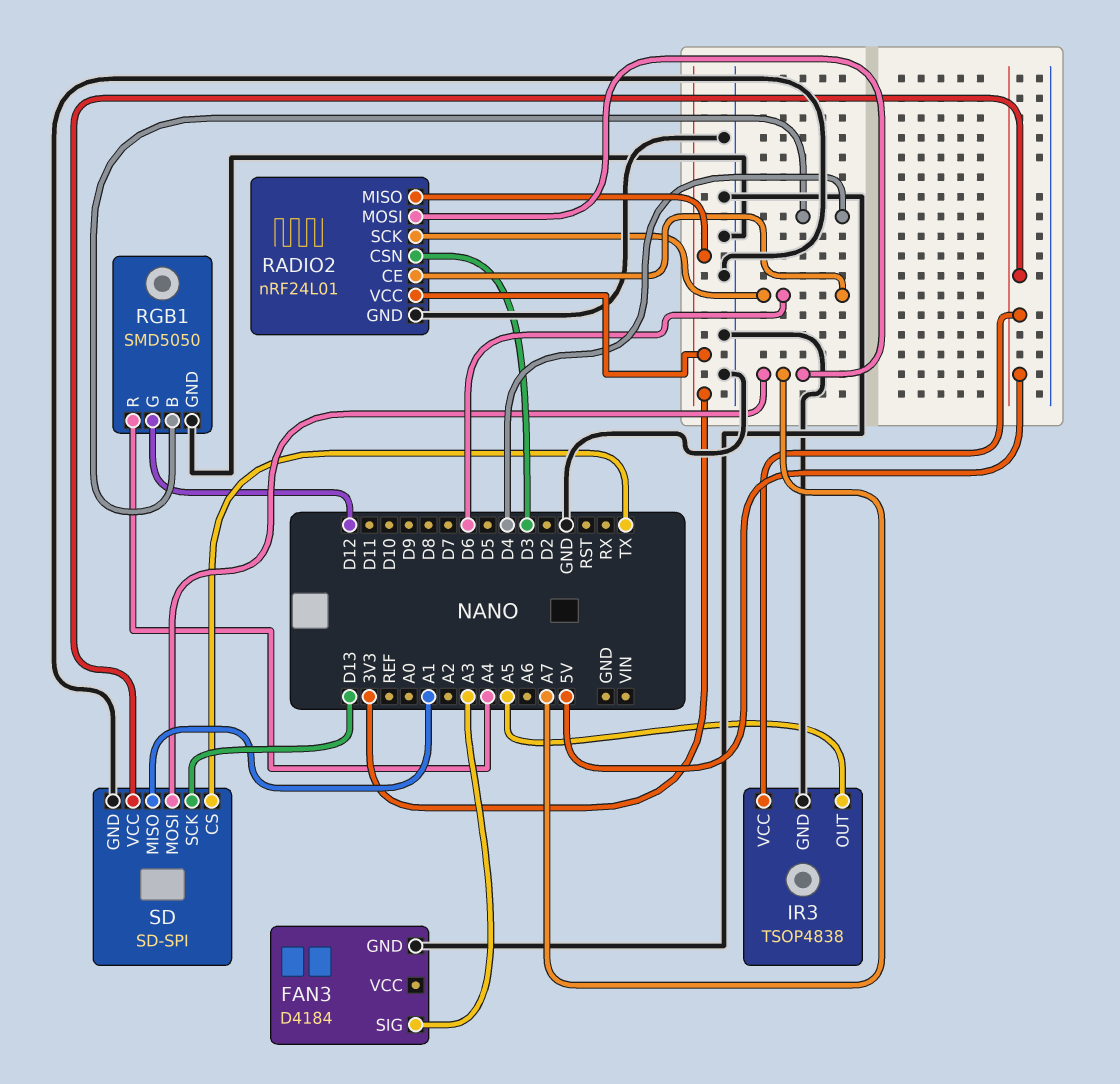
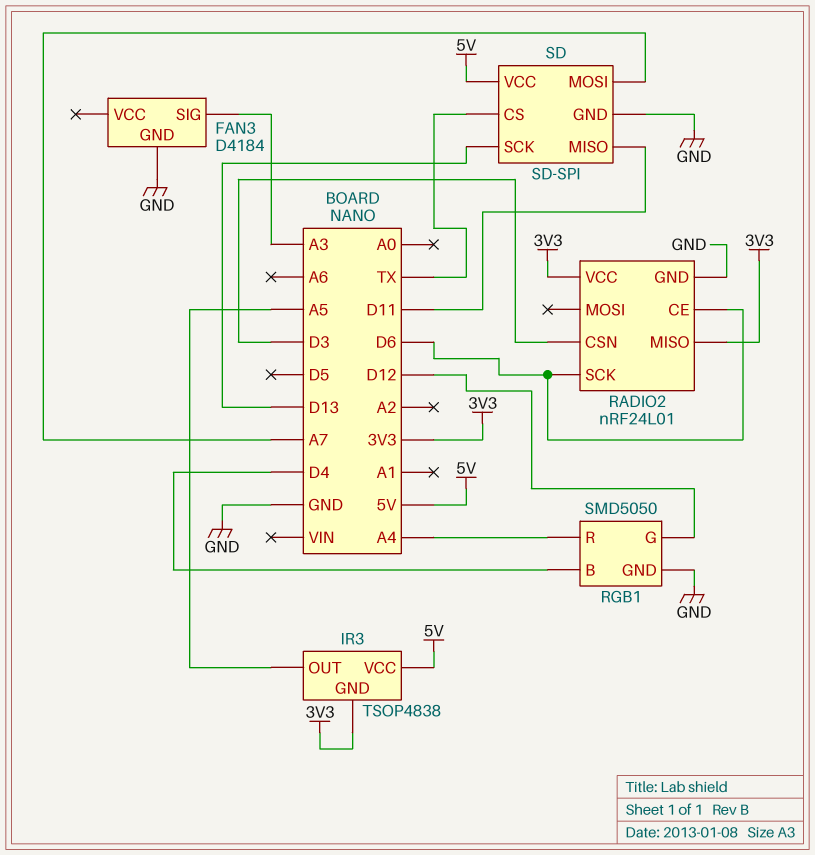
IR3 pin GND: GND -> 3V3
RADIO2 pin MOSI: A7 -> none
SD pin MISO: A1 -> D11

